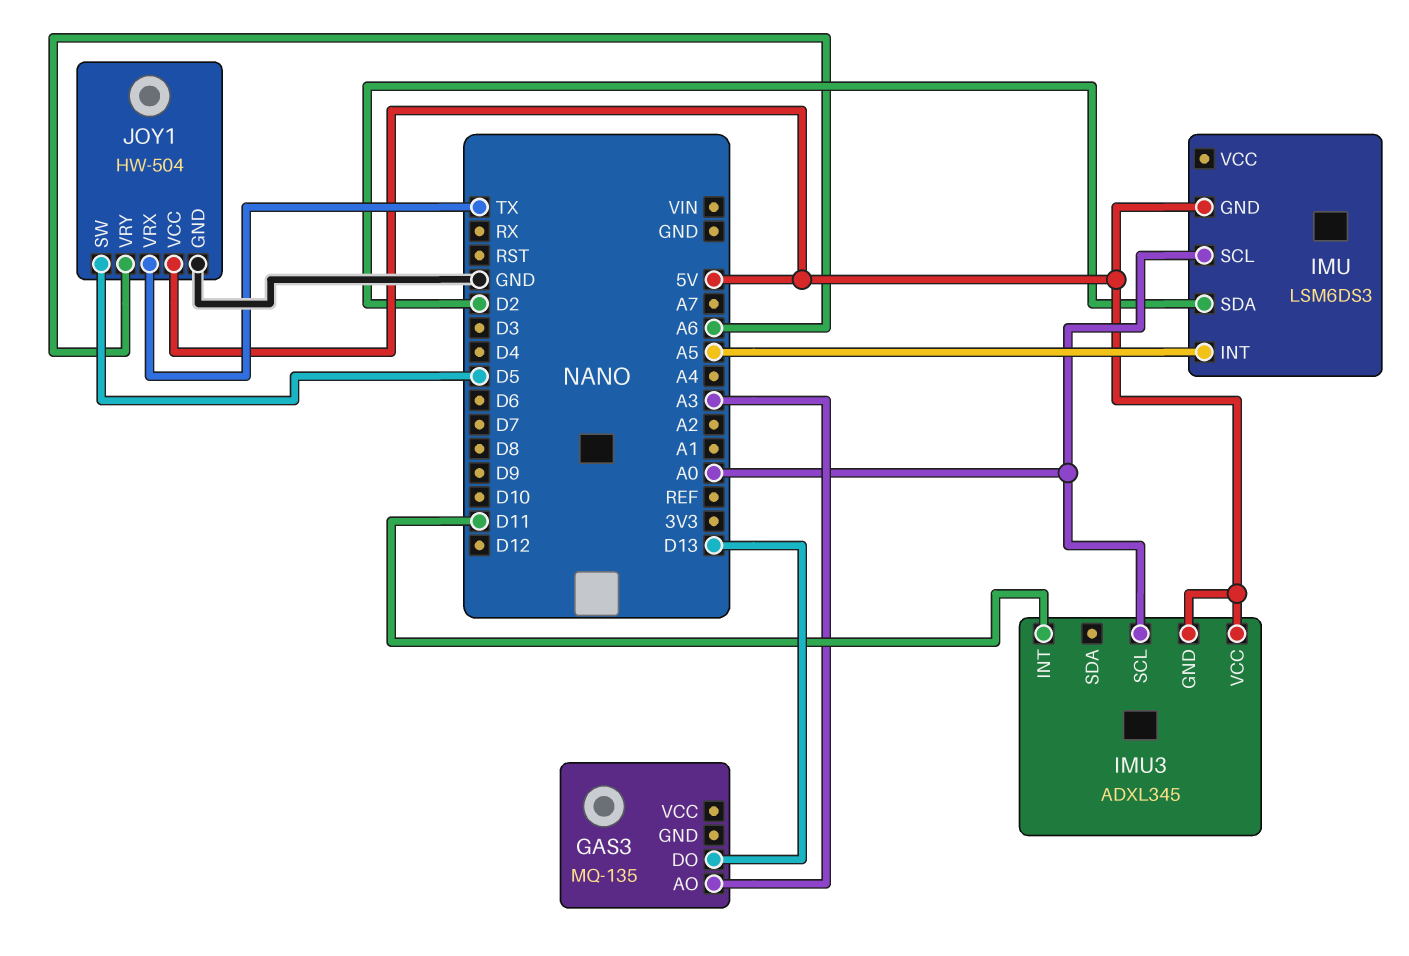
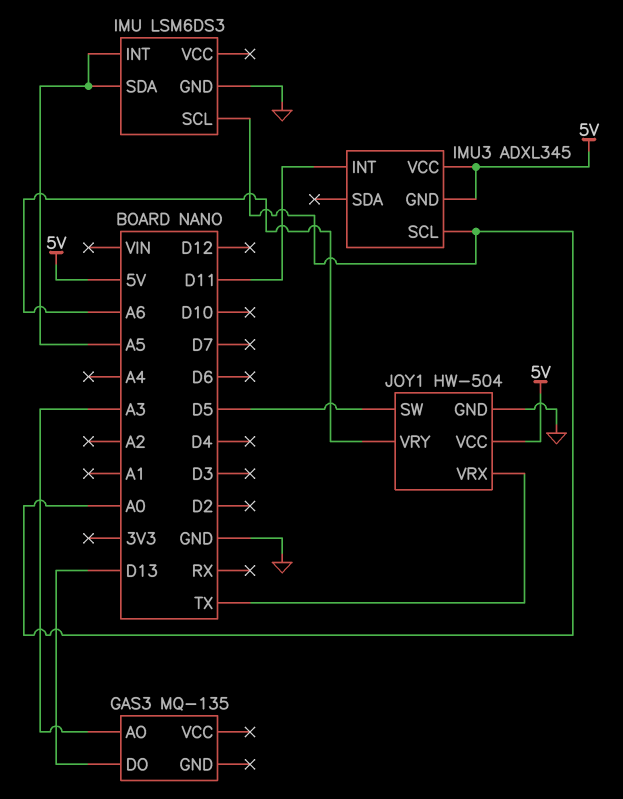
IMU pin GND: 5V -> GND
IMU pin SDA: D2 -> A5

